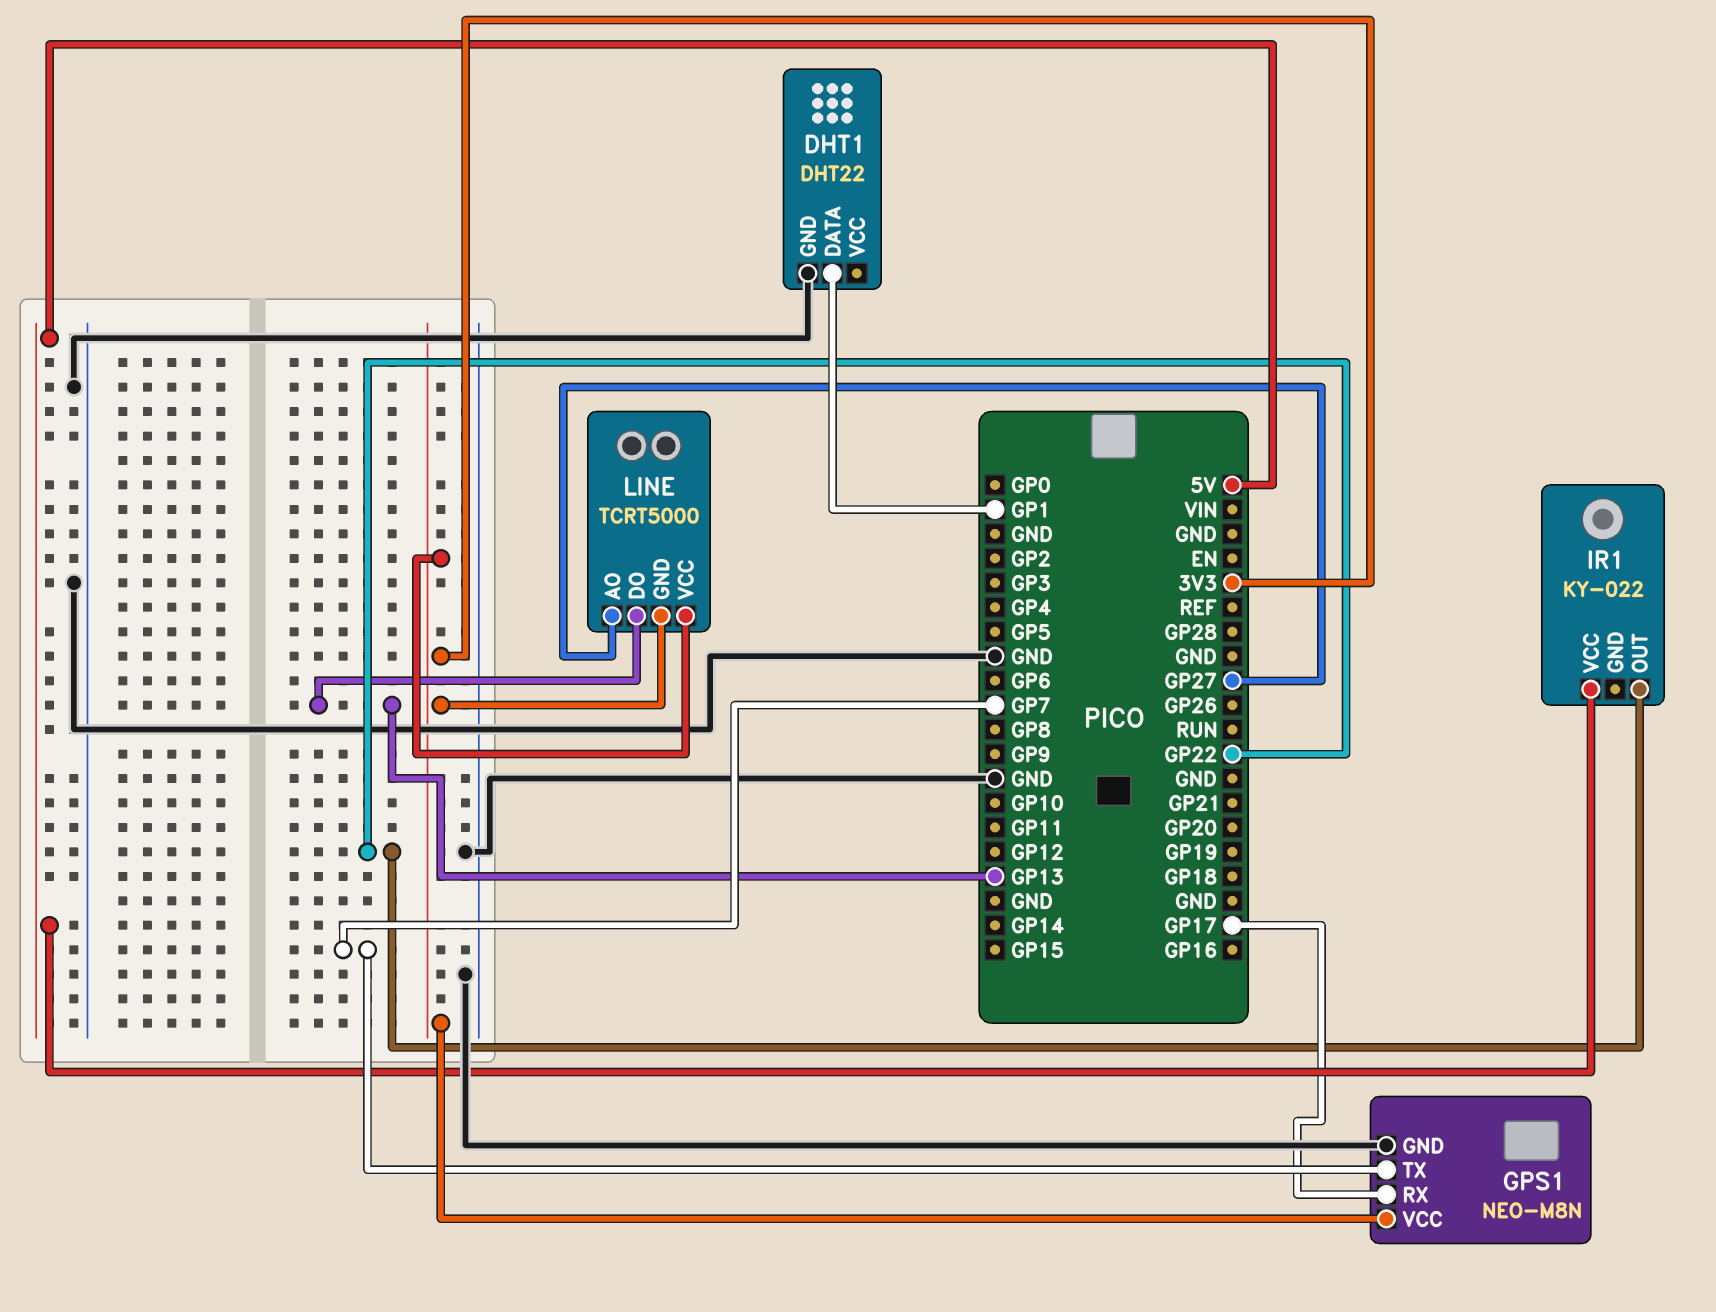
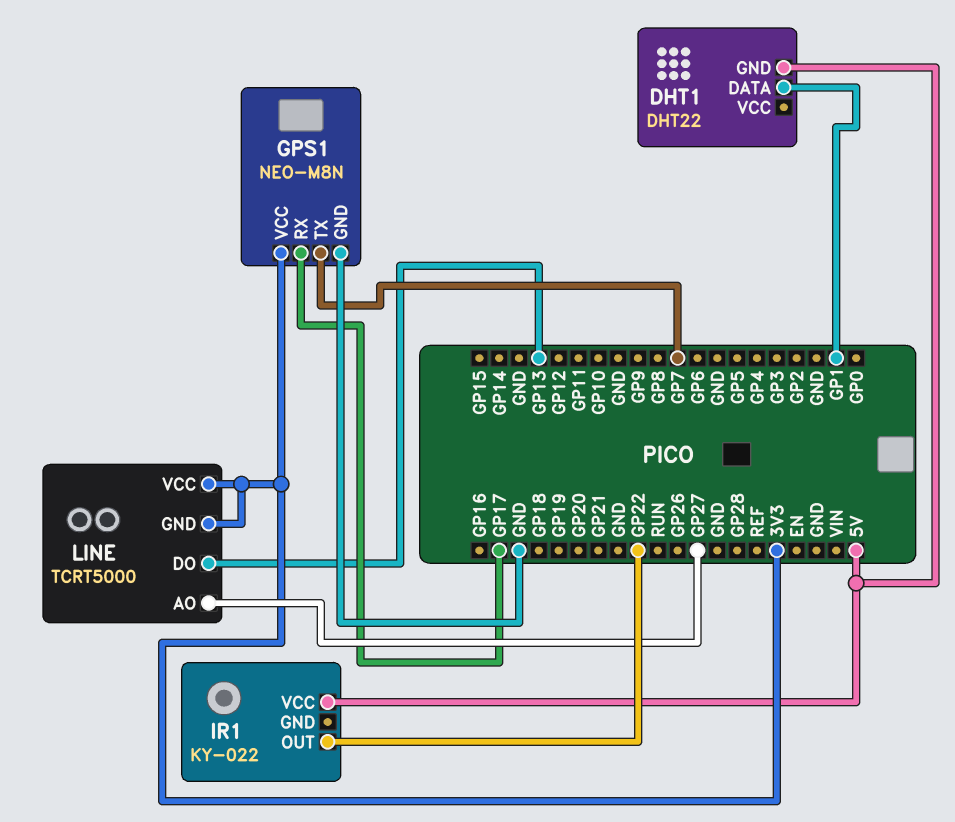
DHT1 pin GND: GND -> 5V

